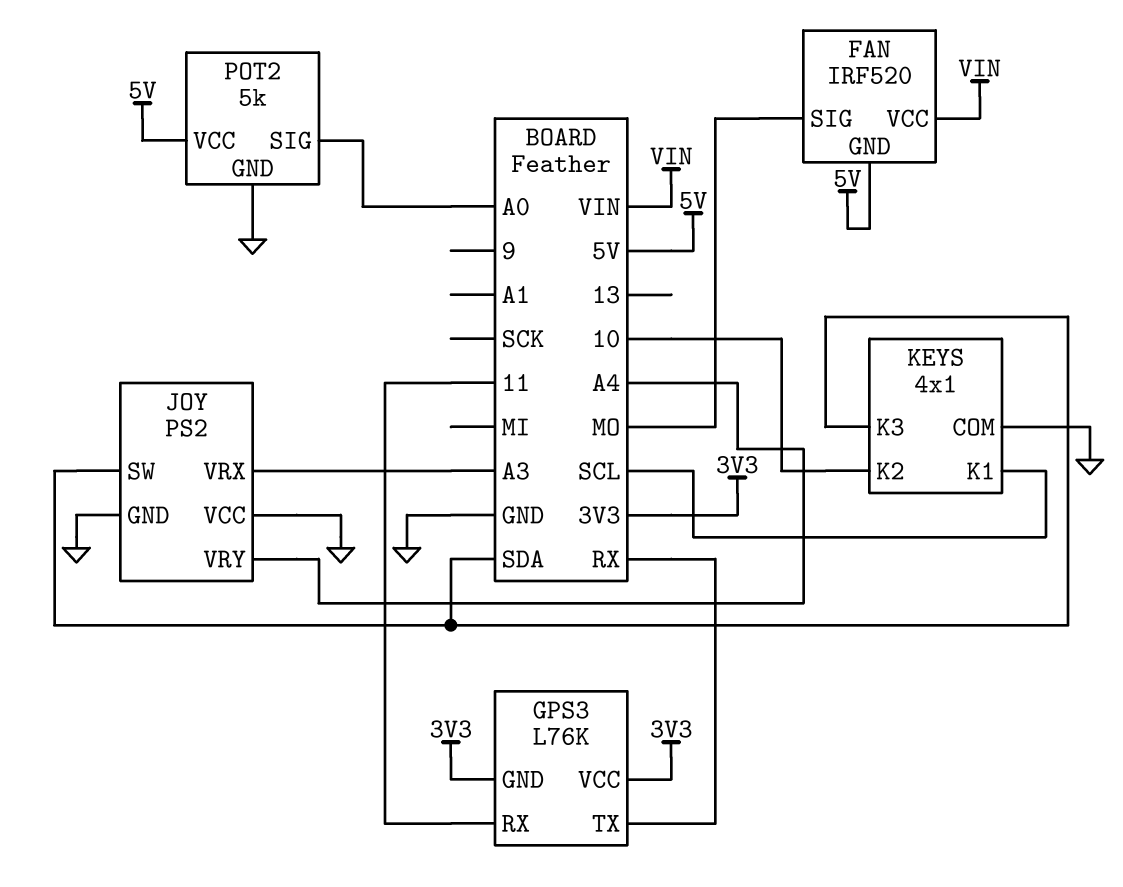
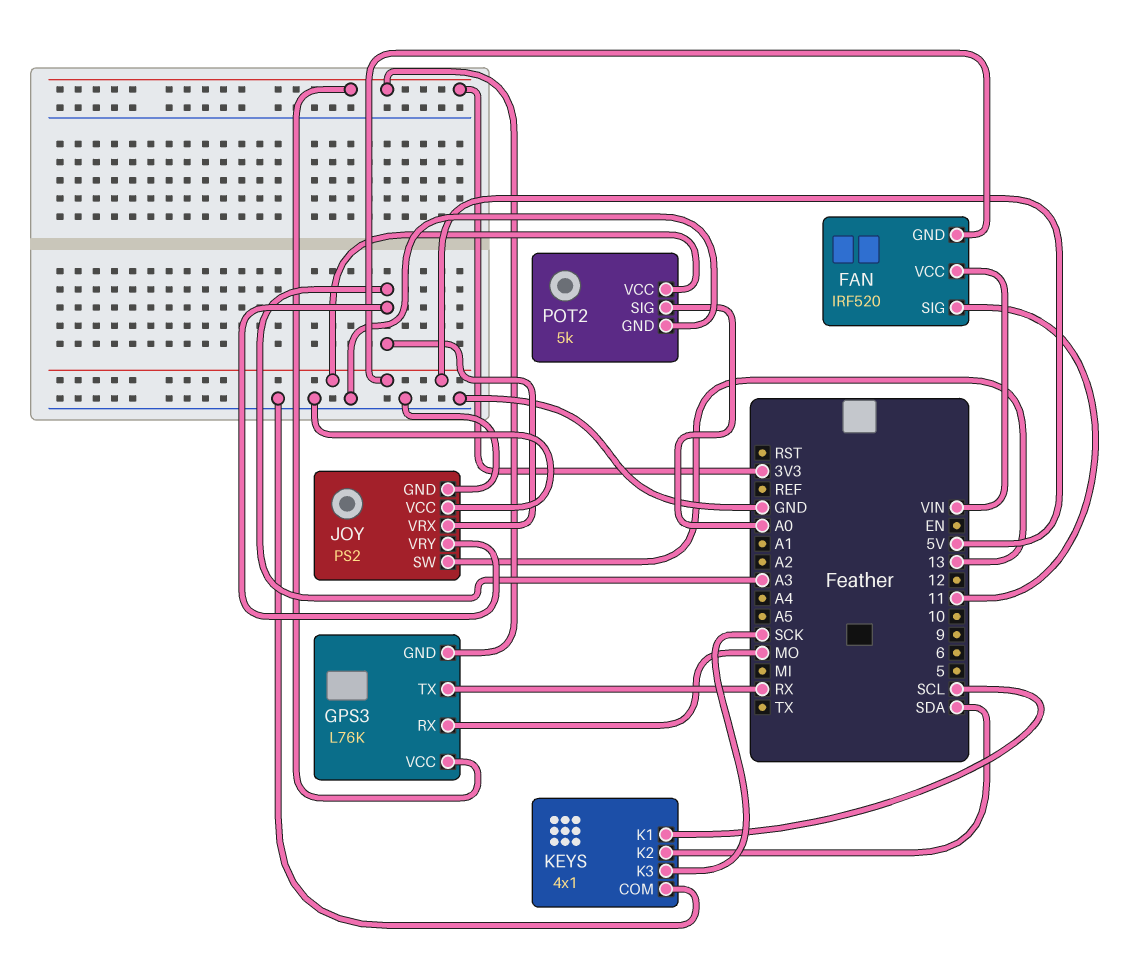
FAN pin SIG: MO -> 11
GPS3 pin RX: 11 -> MO
JOY pin SW: SDA -> 13
JOY pin VRY: A4 -> A3
KEYS pin K2: 10 -> SDA
KEYS pin K3: SDA -> SCK

